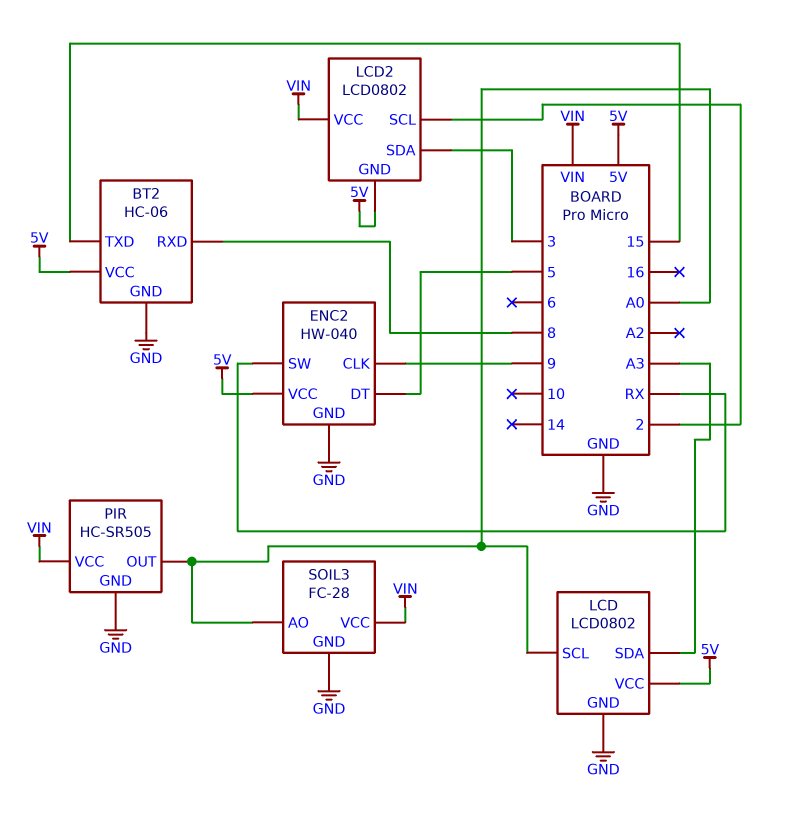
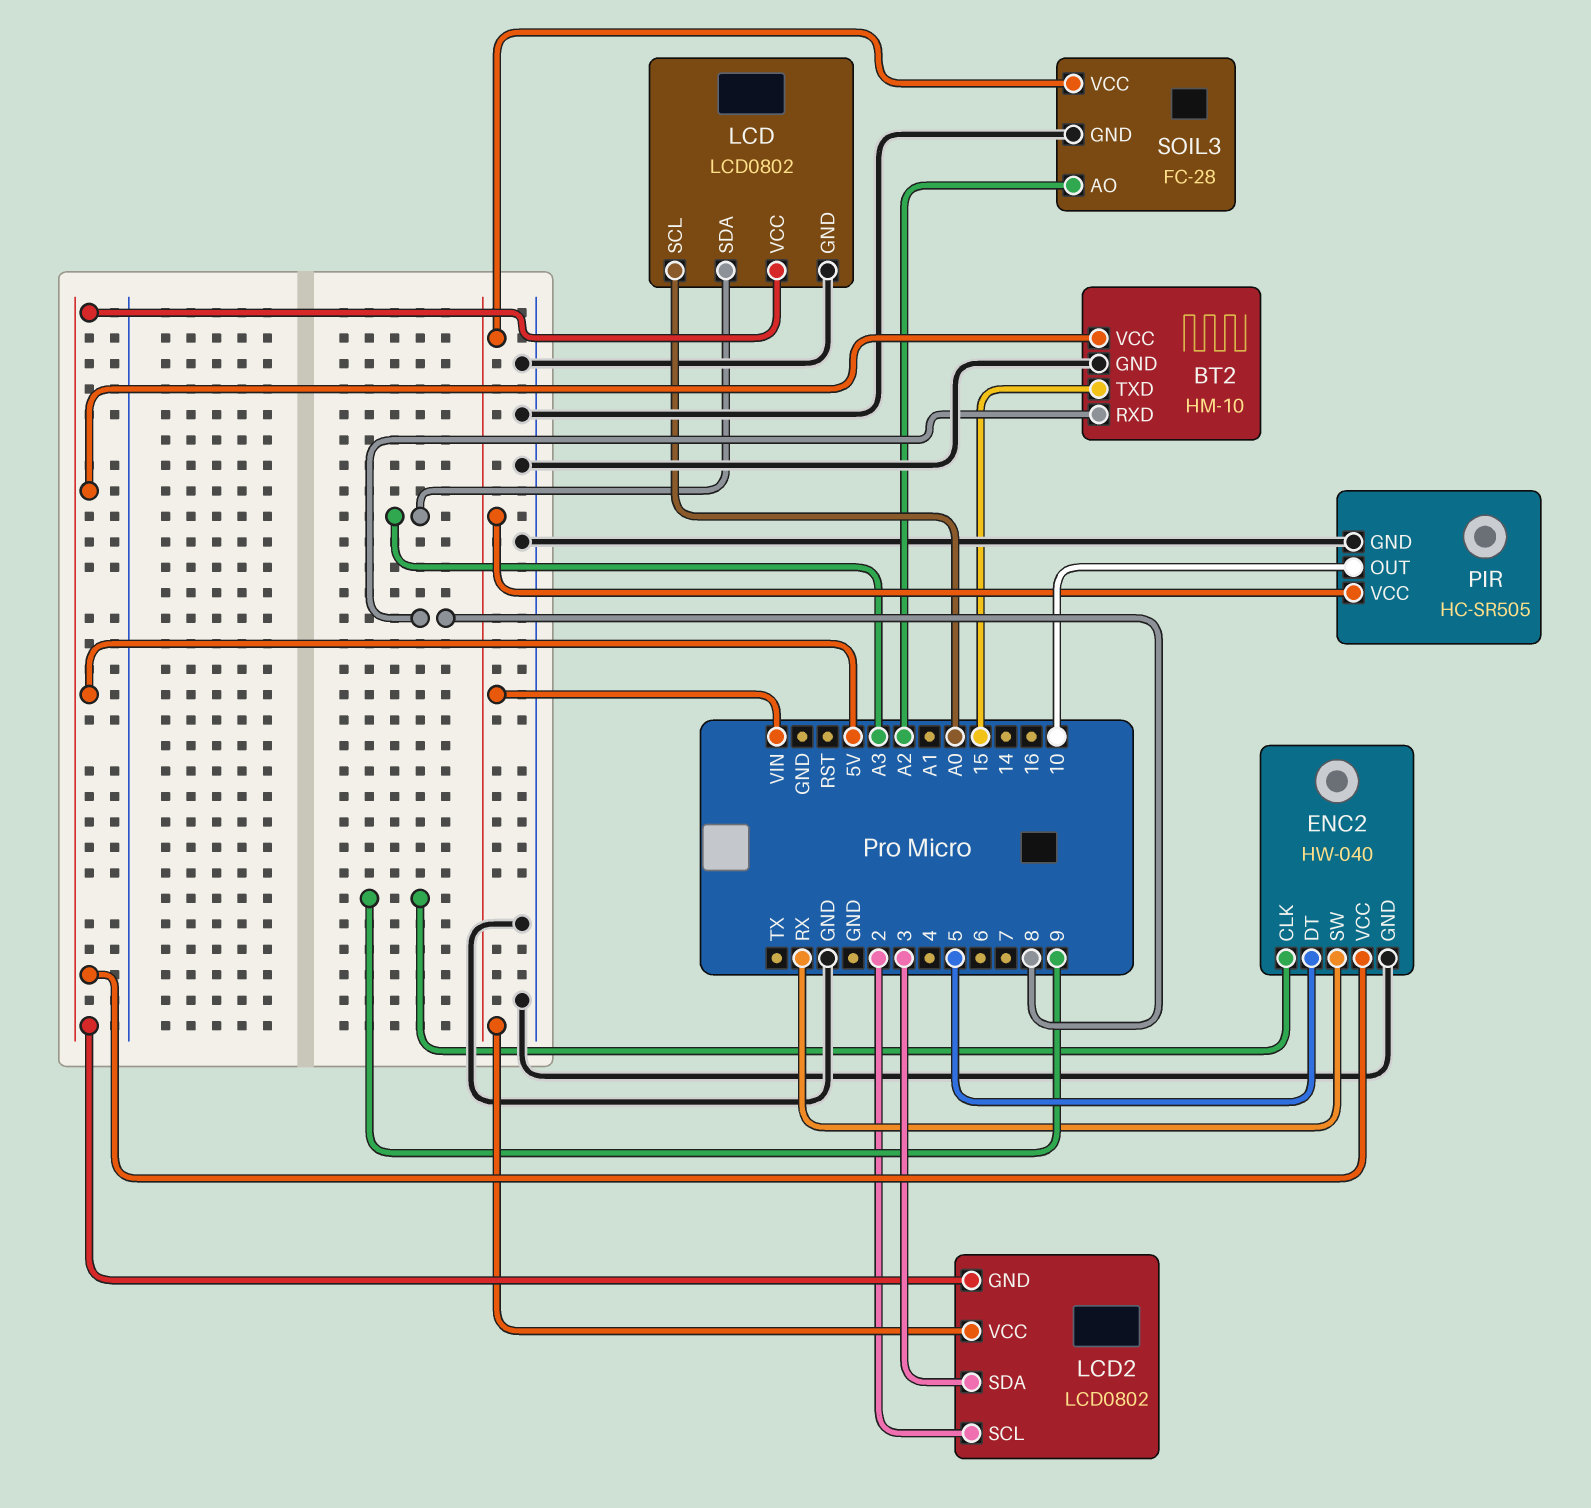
BT2: HC-06 -> HM-10
PIR pin OUT: A0 -> 10
SOIL3 pin AO: A0 -> A2

